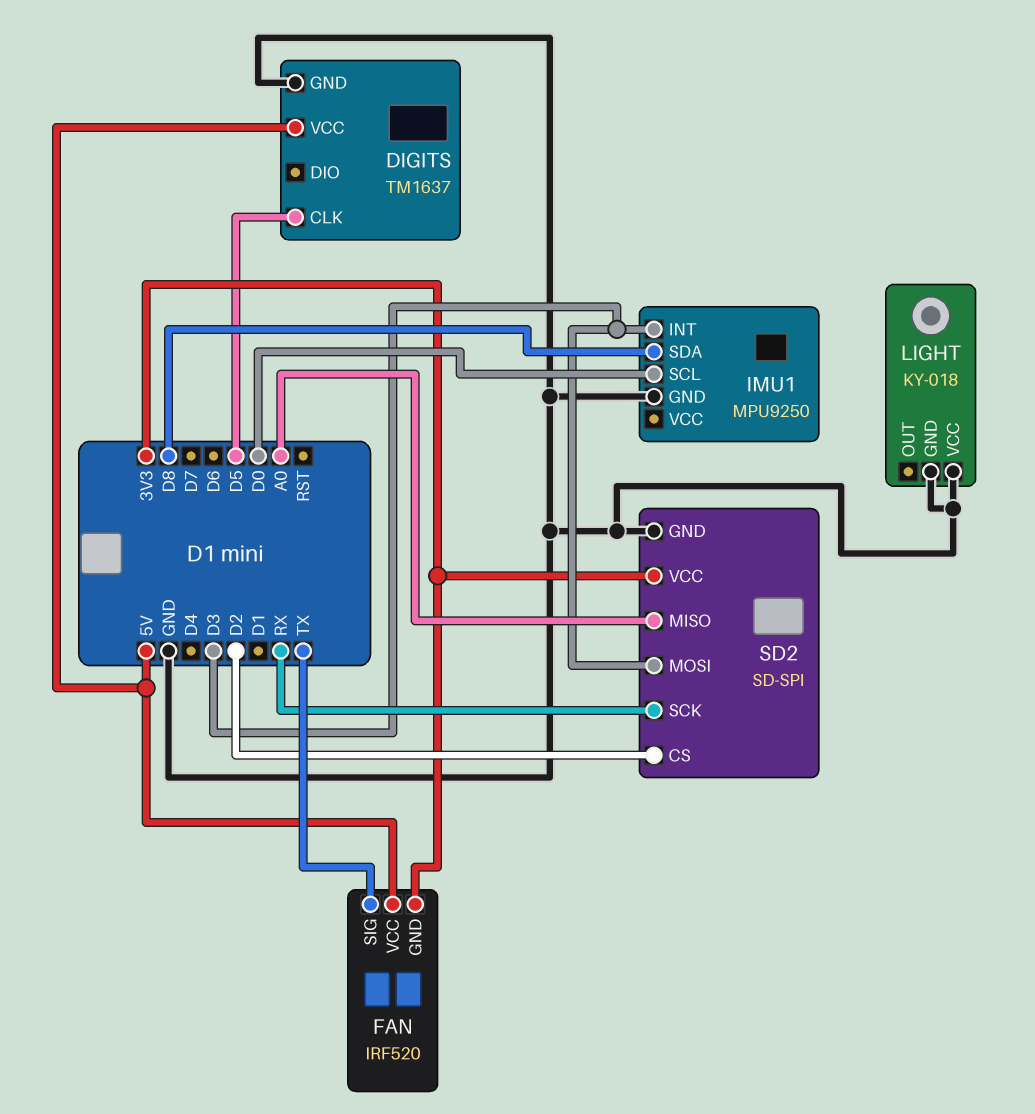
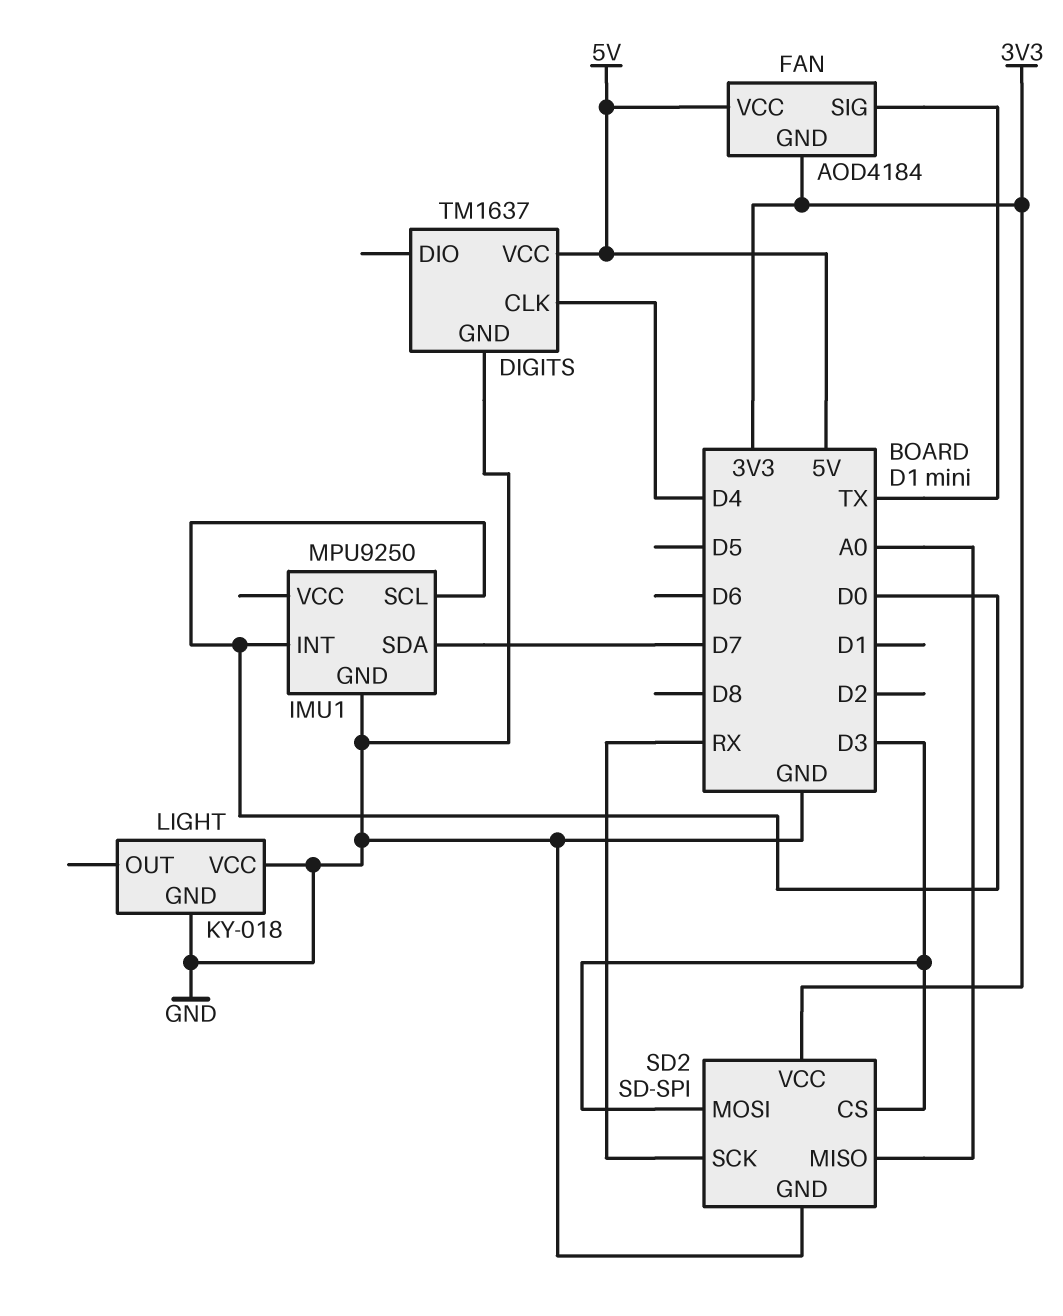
DIGITS pin CLK: D5 -> D4
FAN: IRF520 -> AOD4184
IMU1 pin INT: D3 -> D0
IMU1 pin SDA: D8 -> D7
SD2 pin CS: D2 -> D3

